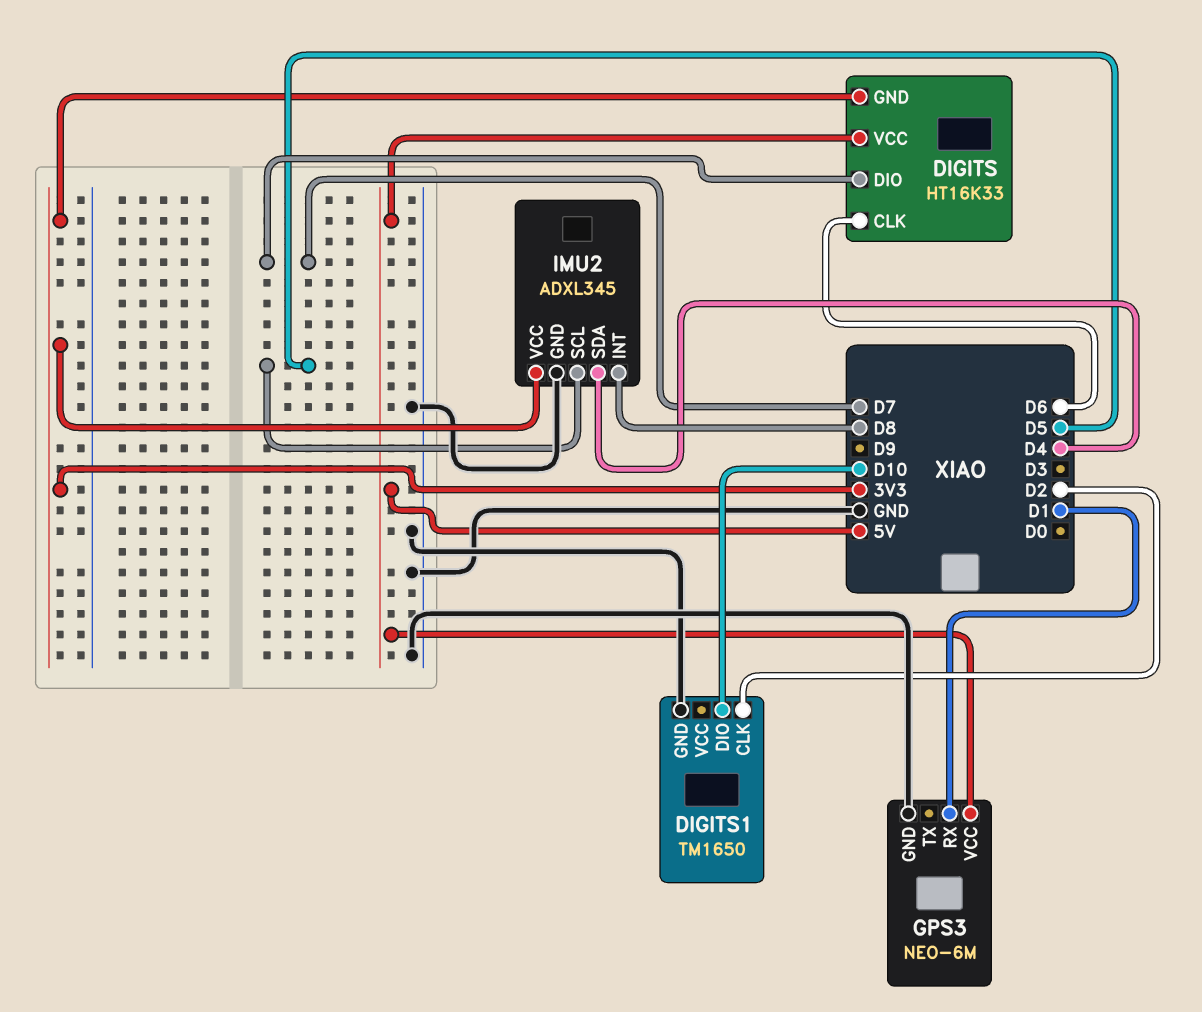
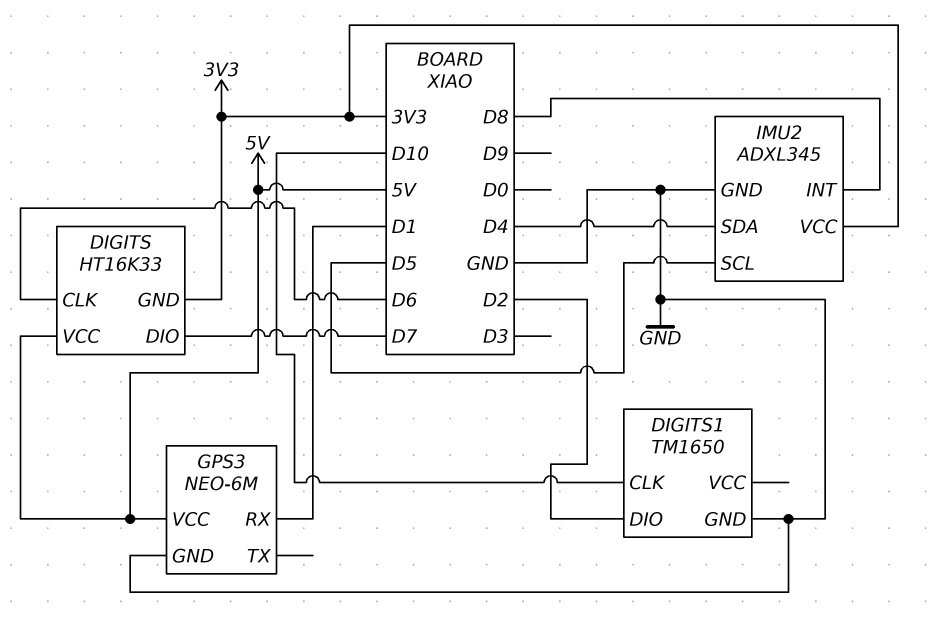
DIGITS1 pin CLK: D2 -> D10
DIGITS1 pin DIO: D10 -> D2

